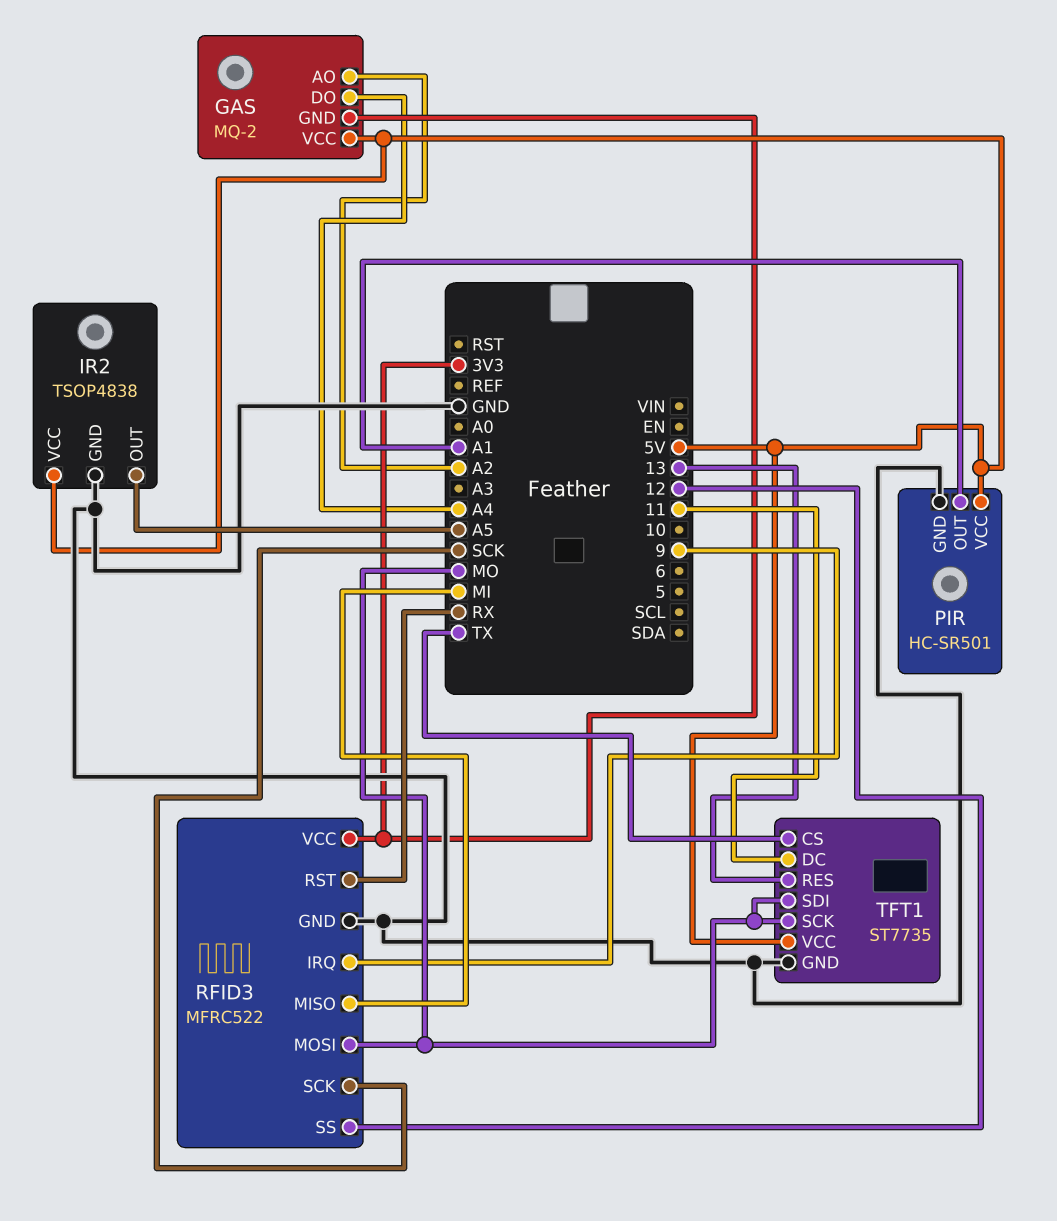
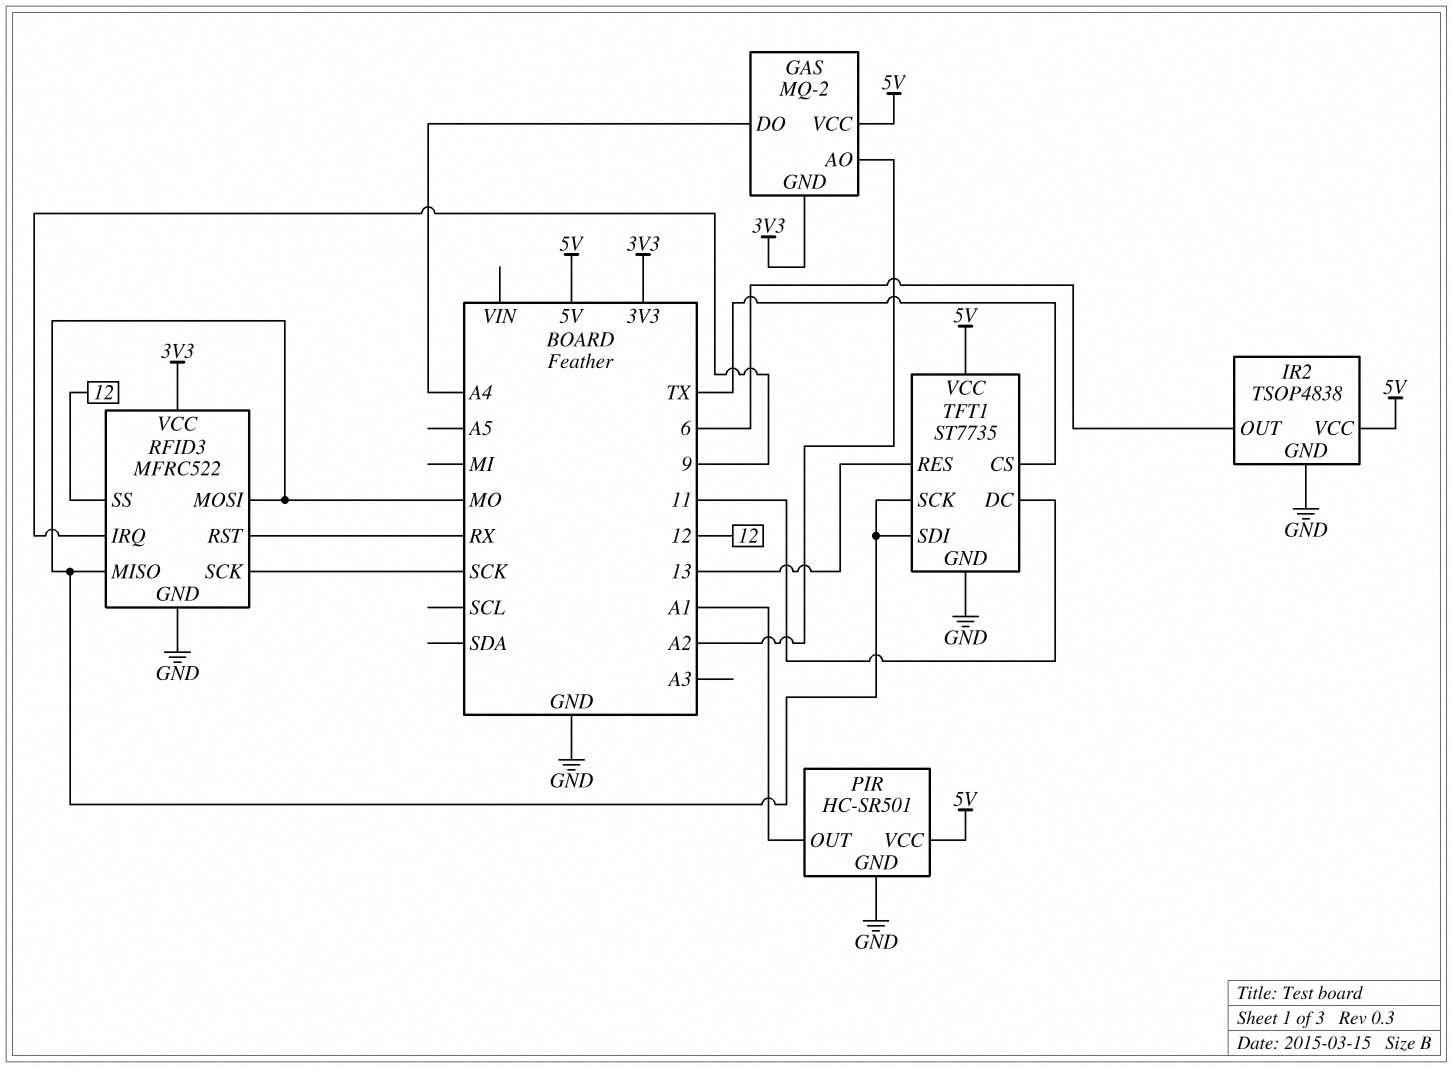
IR2 pin OUT: A5 -> 6
RFID3 pin MISO: MI -> MO

